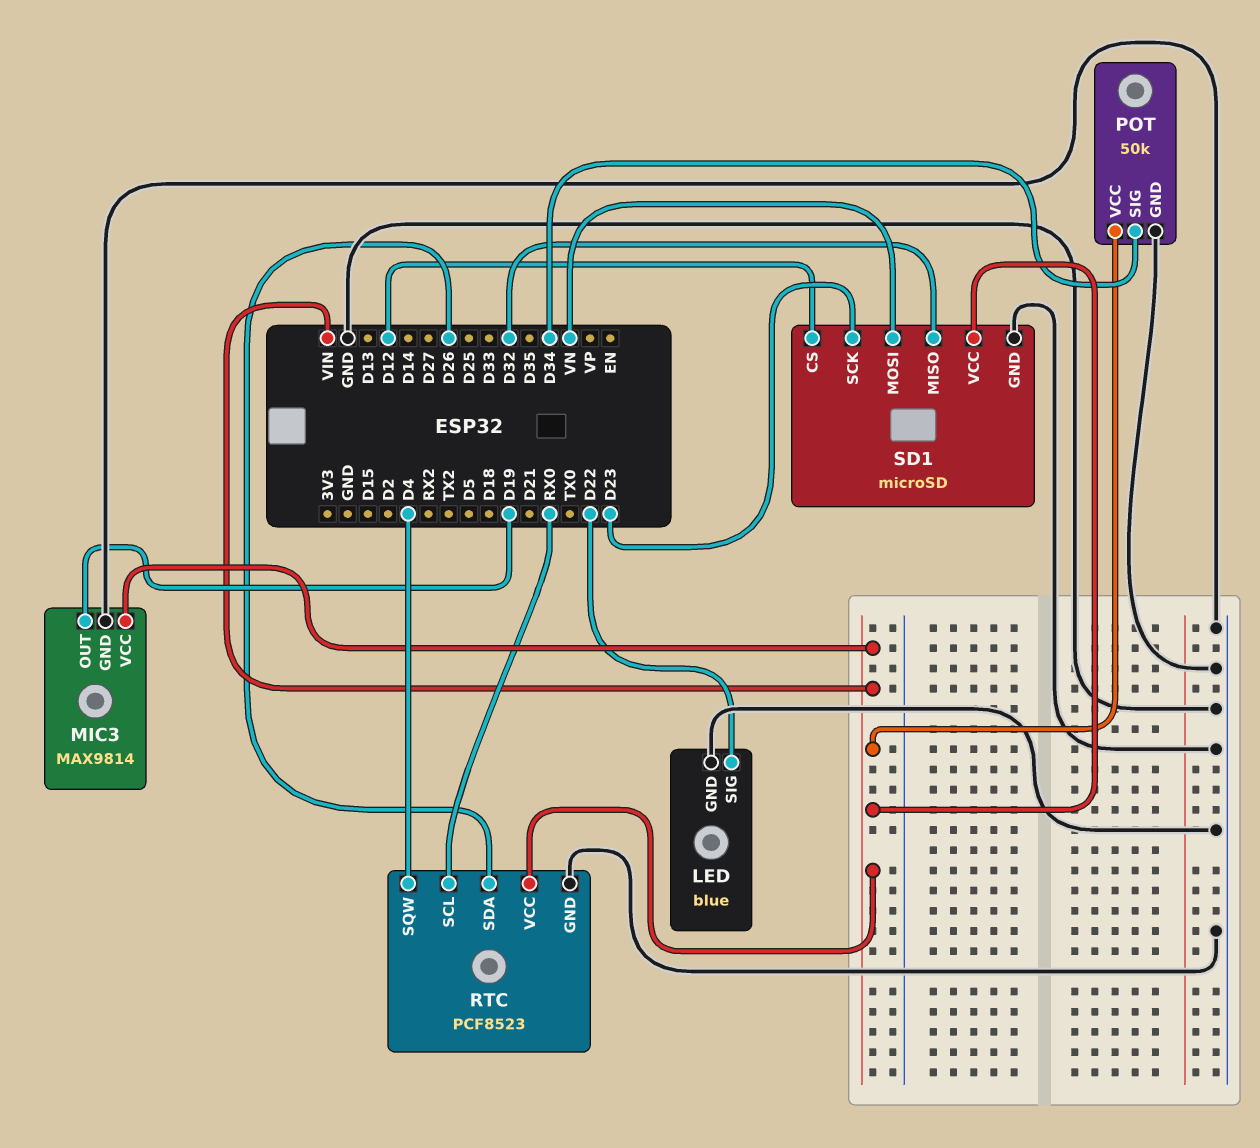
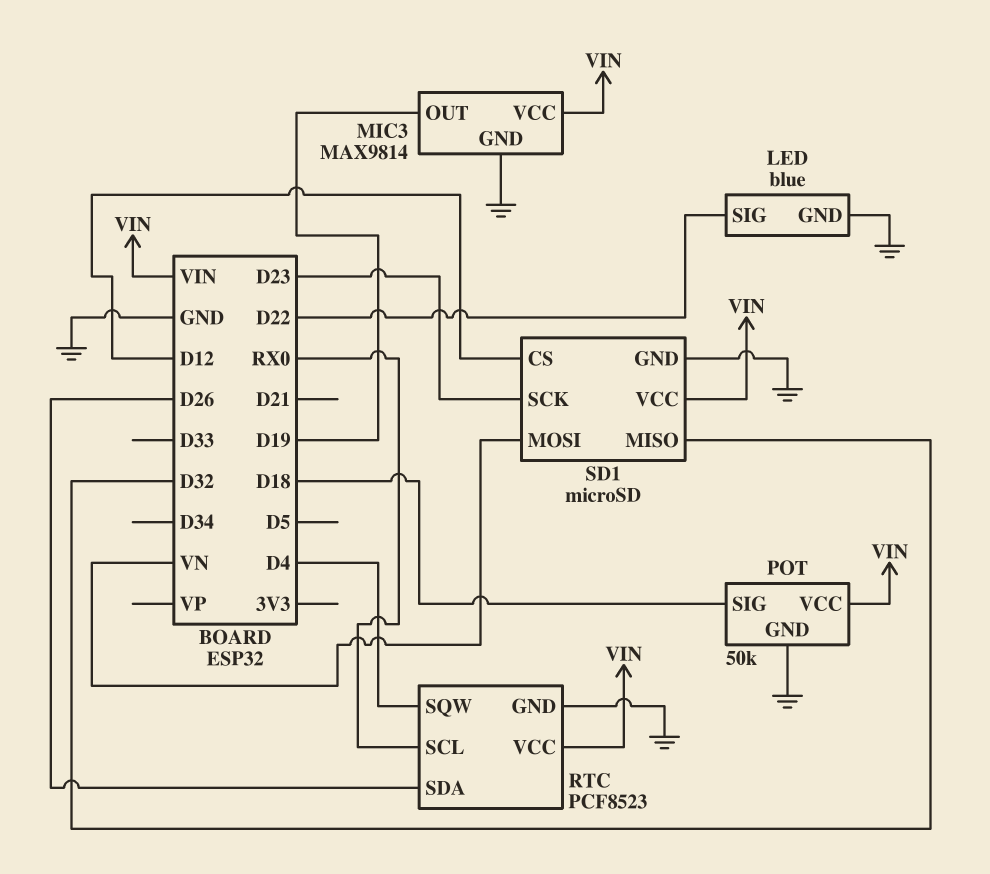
POT pin SIG: D34 -> D18

